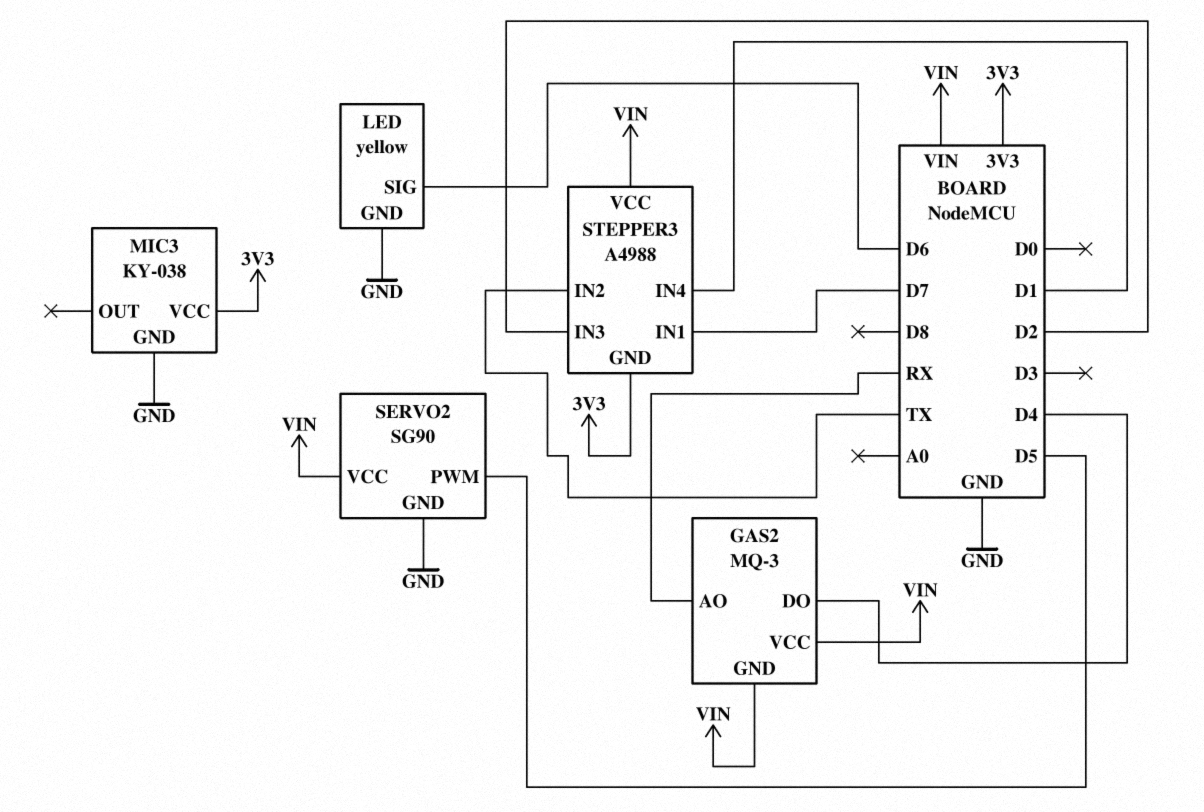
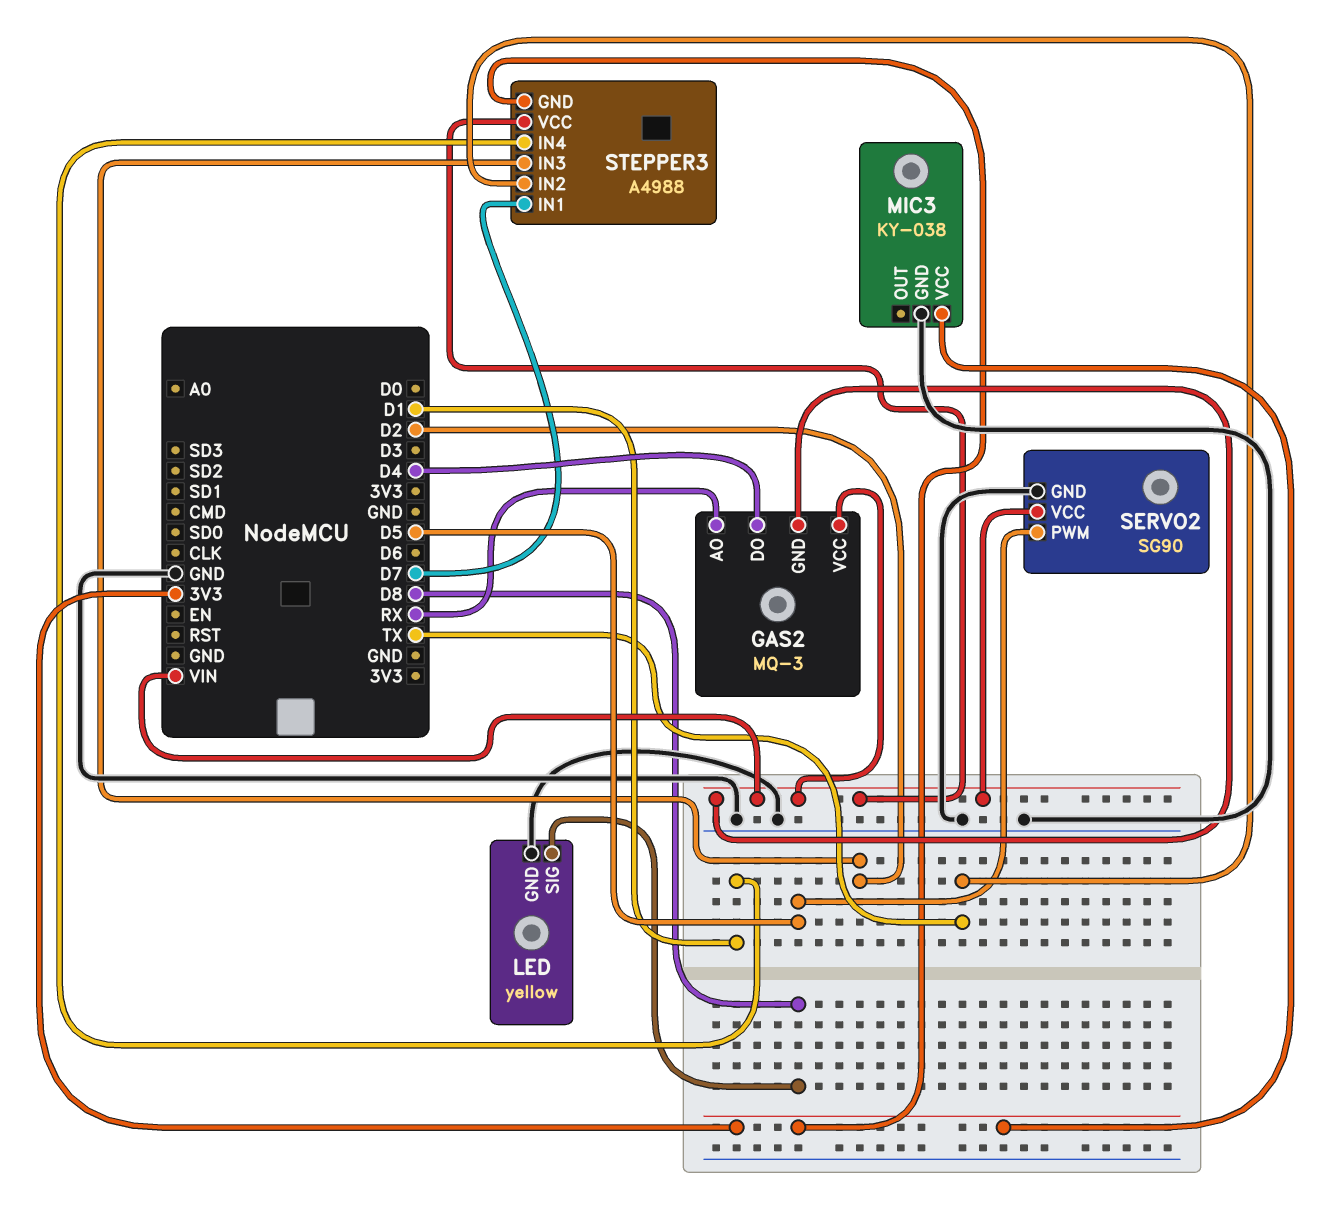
LED pin SIG: D6 -> D8

